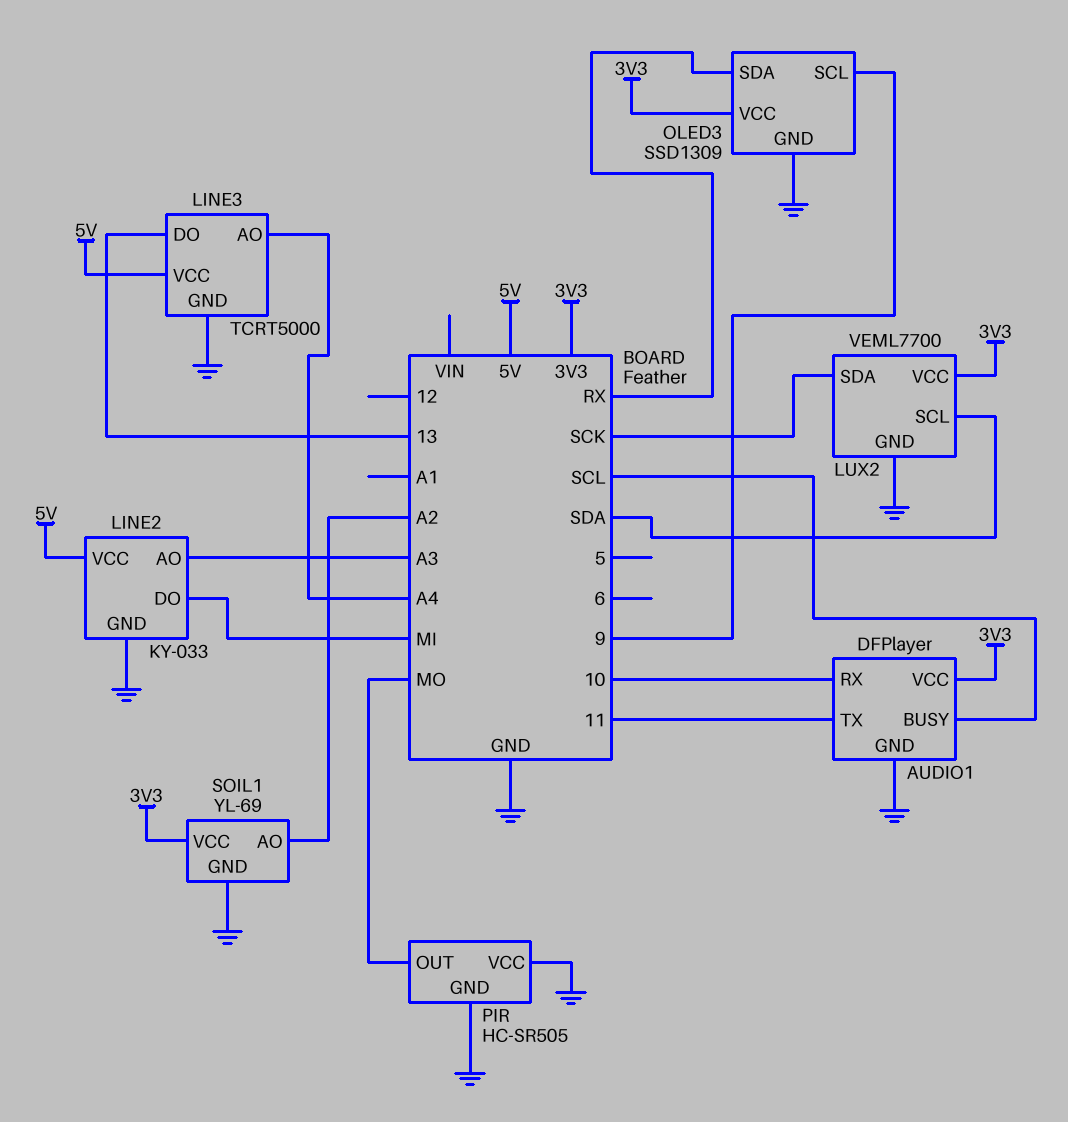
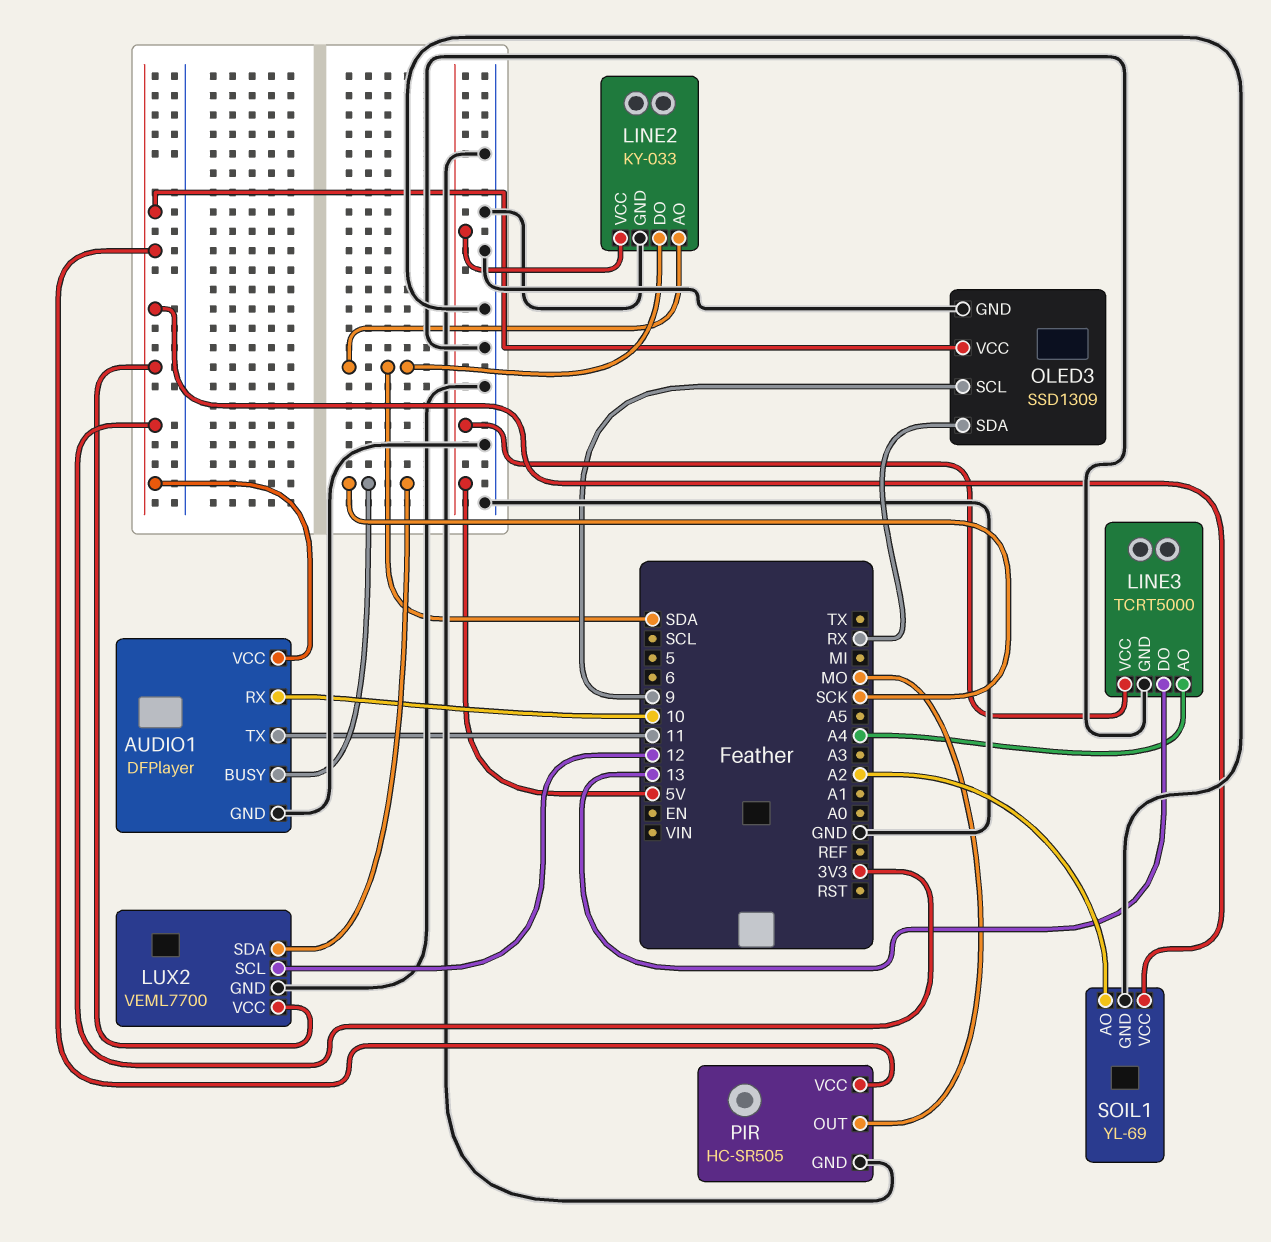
AUDIO1 pin BUSY: SCL -> SCK
LINE2 pin AO: A3 -> SDA
LINE2 pin DO: MI -> SDA
LUX2 pin SCL: SDA -> 12
PIR pin VCC: GND -> 3V3

